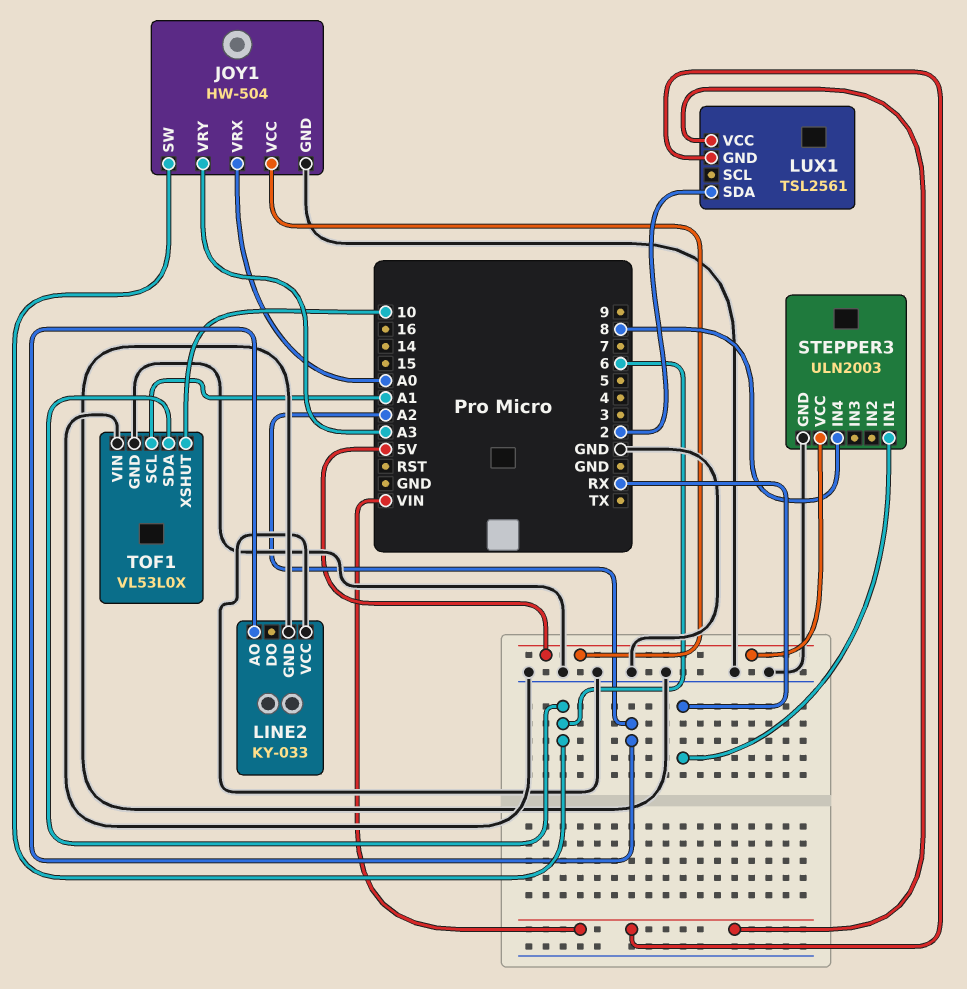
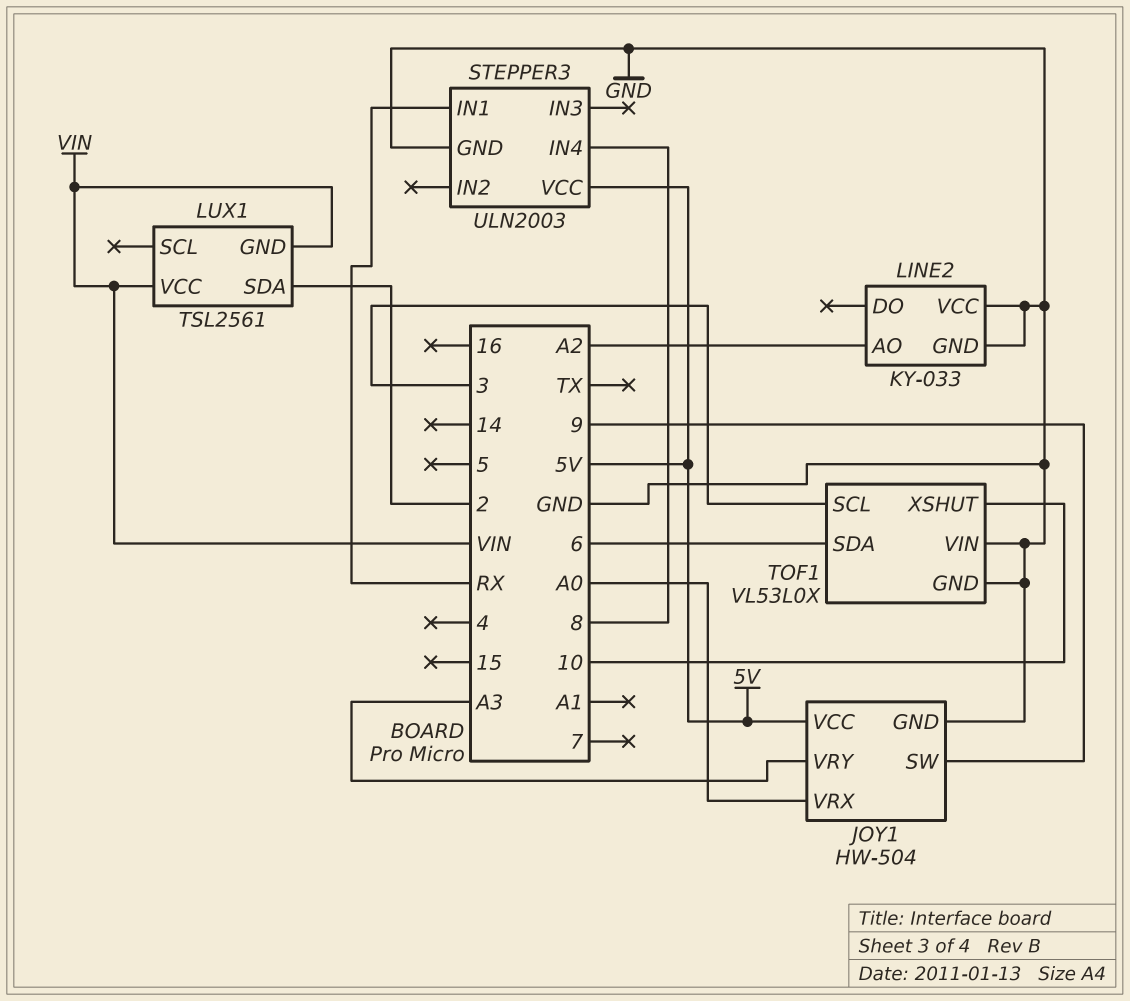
JOY1 pin SW: 6 -> 9
TOF1 pin SCL: A1 -> 3

